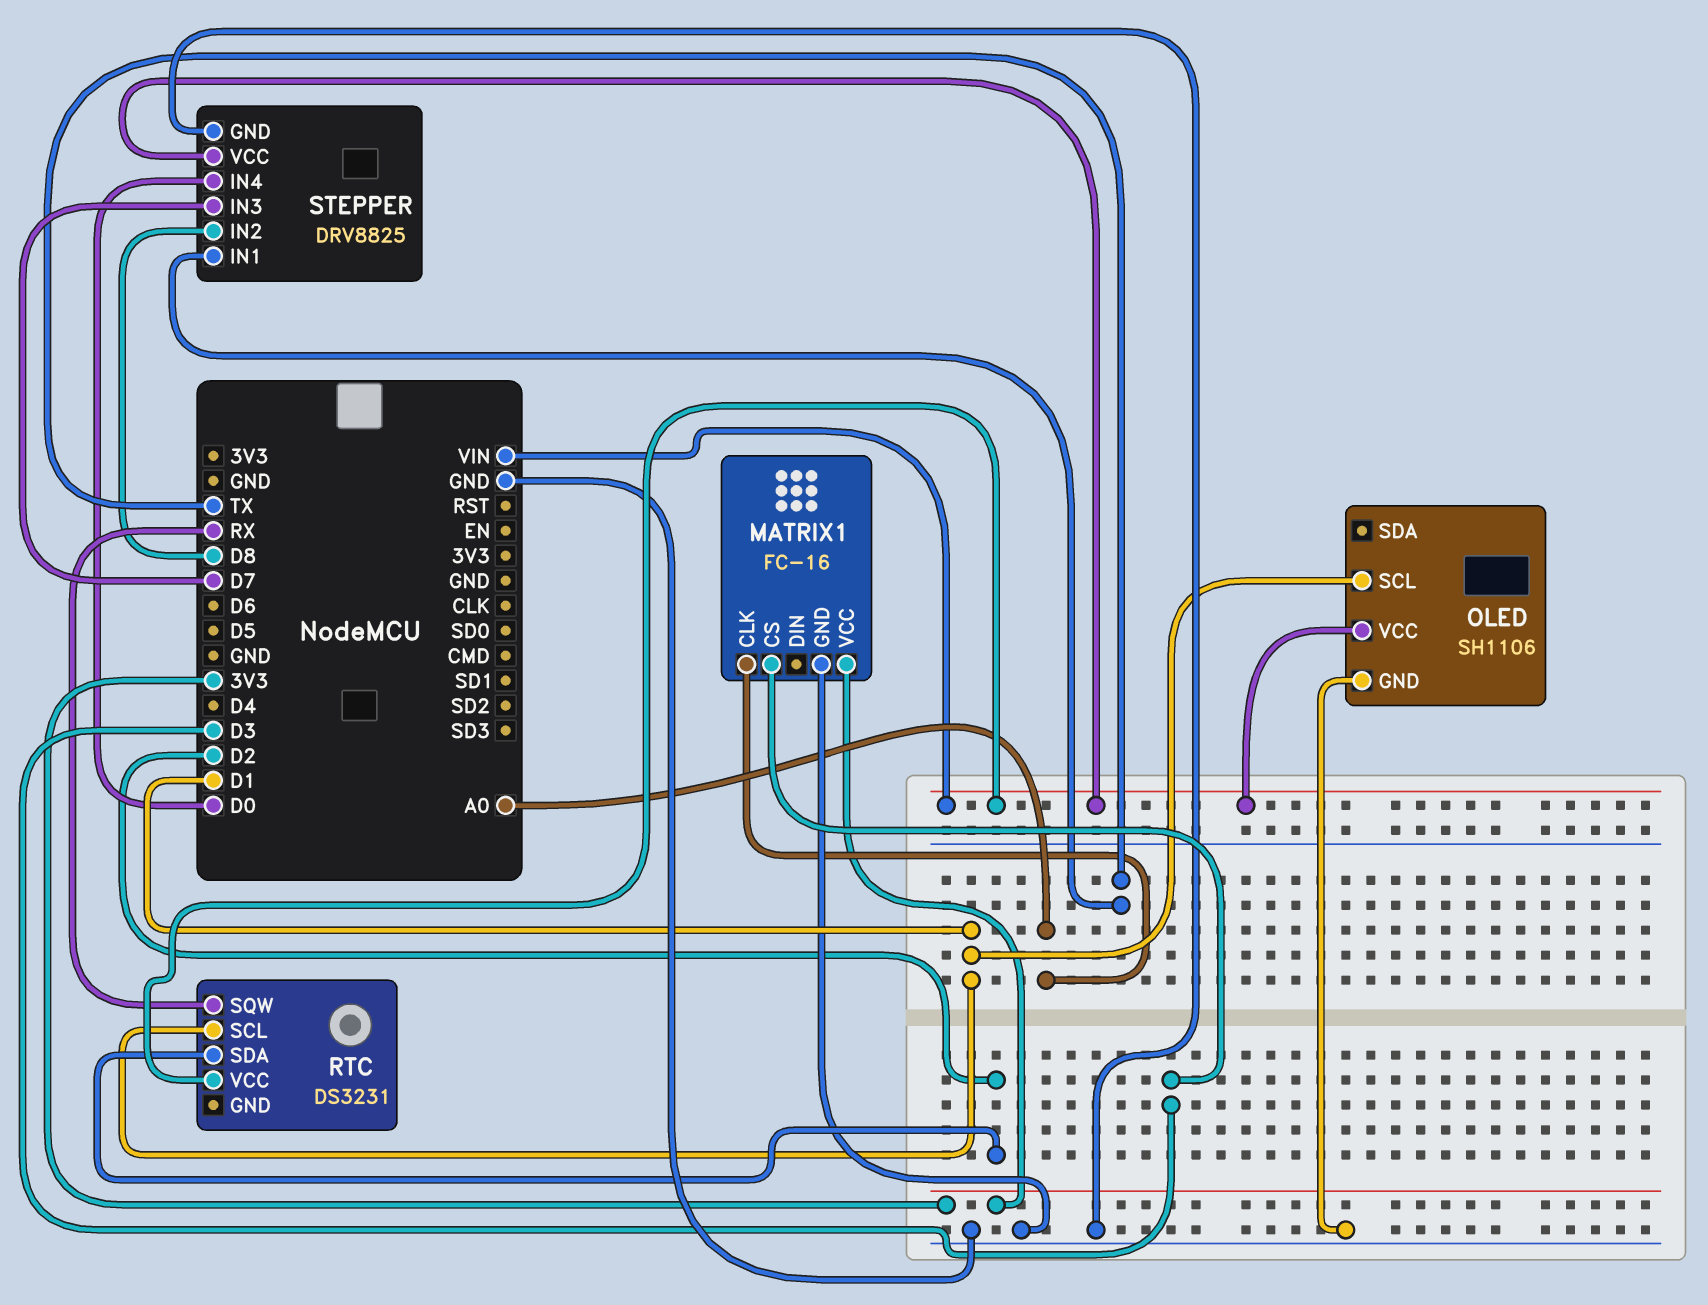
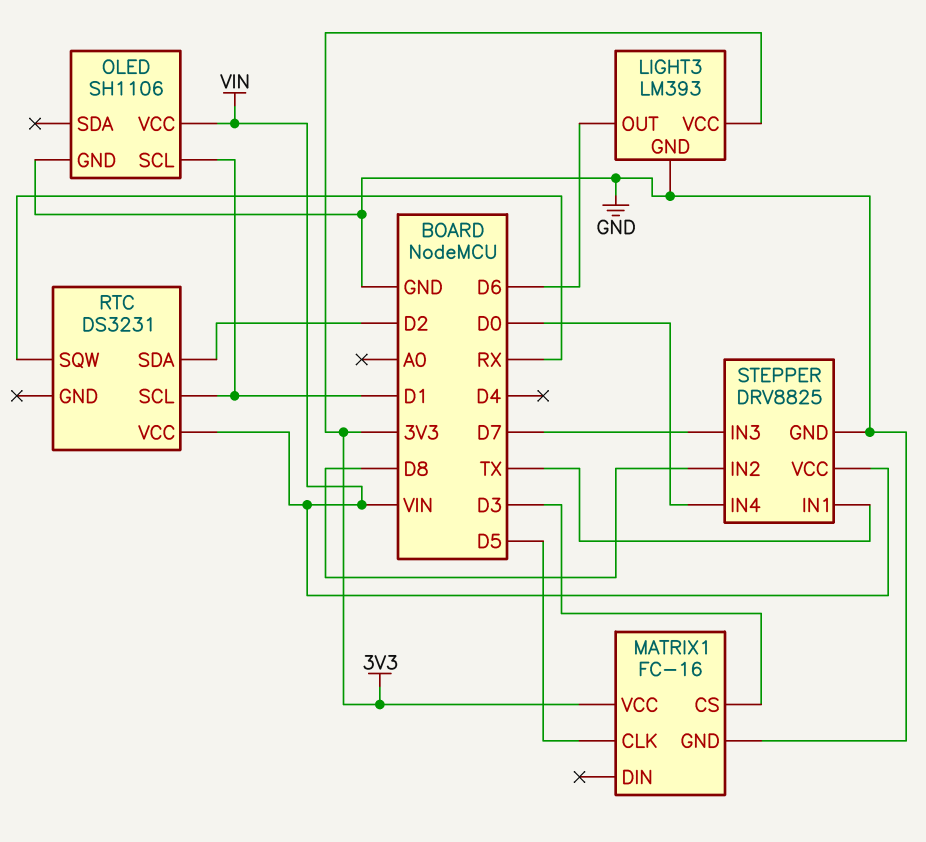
LIGHT3: none -> LM393
LIGHT3 pin GND: none -> GND
LIGHT3 pin OUT: none -> D6
LIGHT3 pin VCC: none -> 3V3
MATRIX1 pin CLK: A0 -> D5

